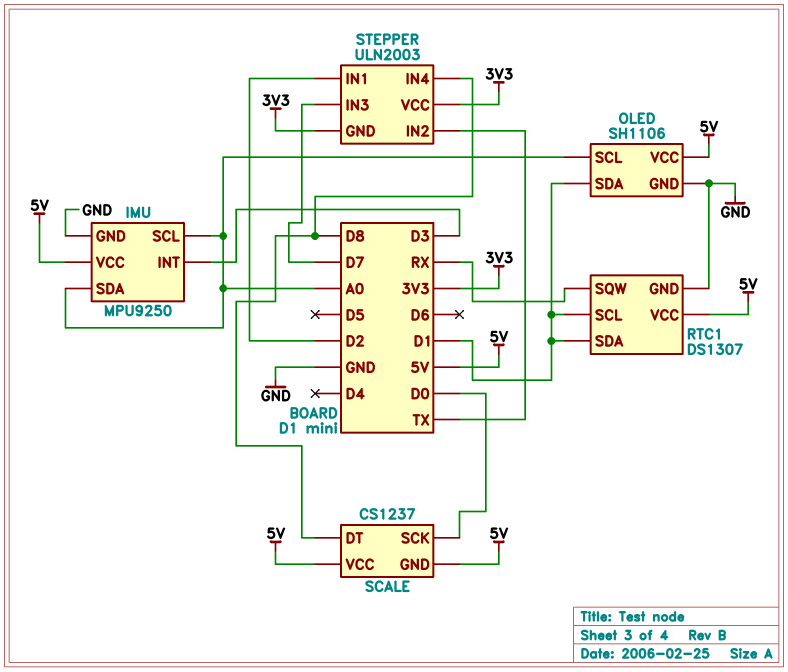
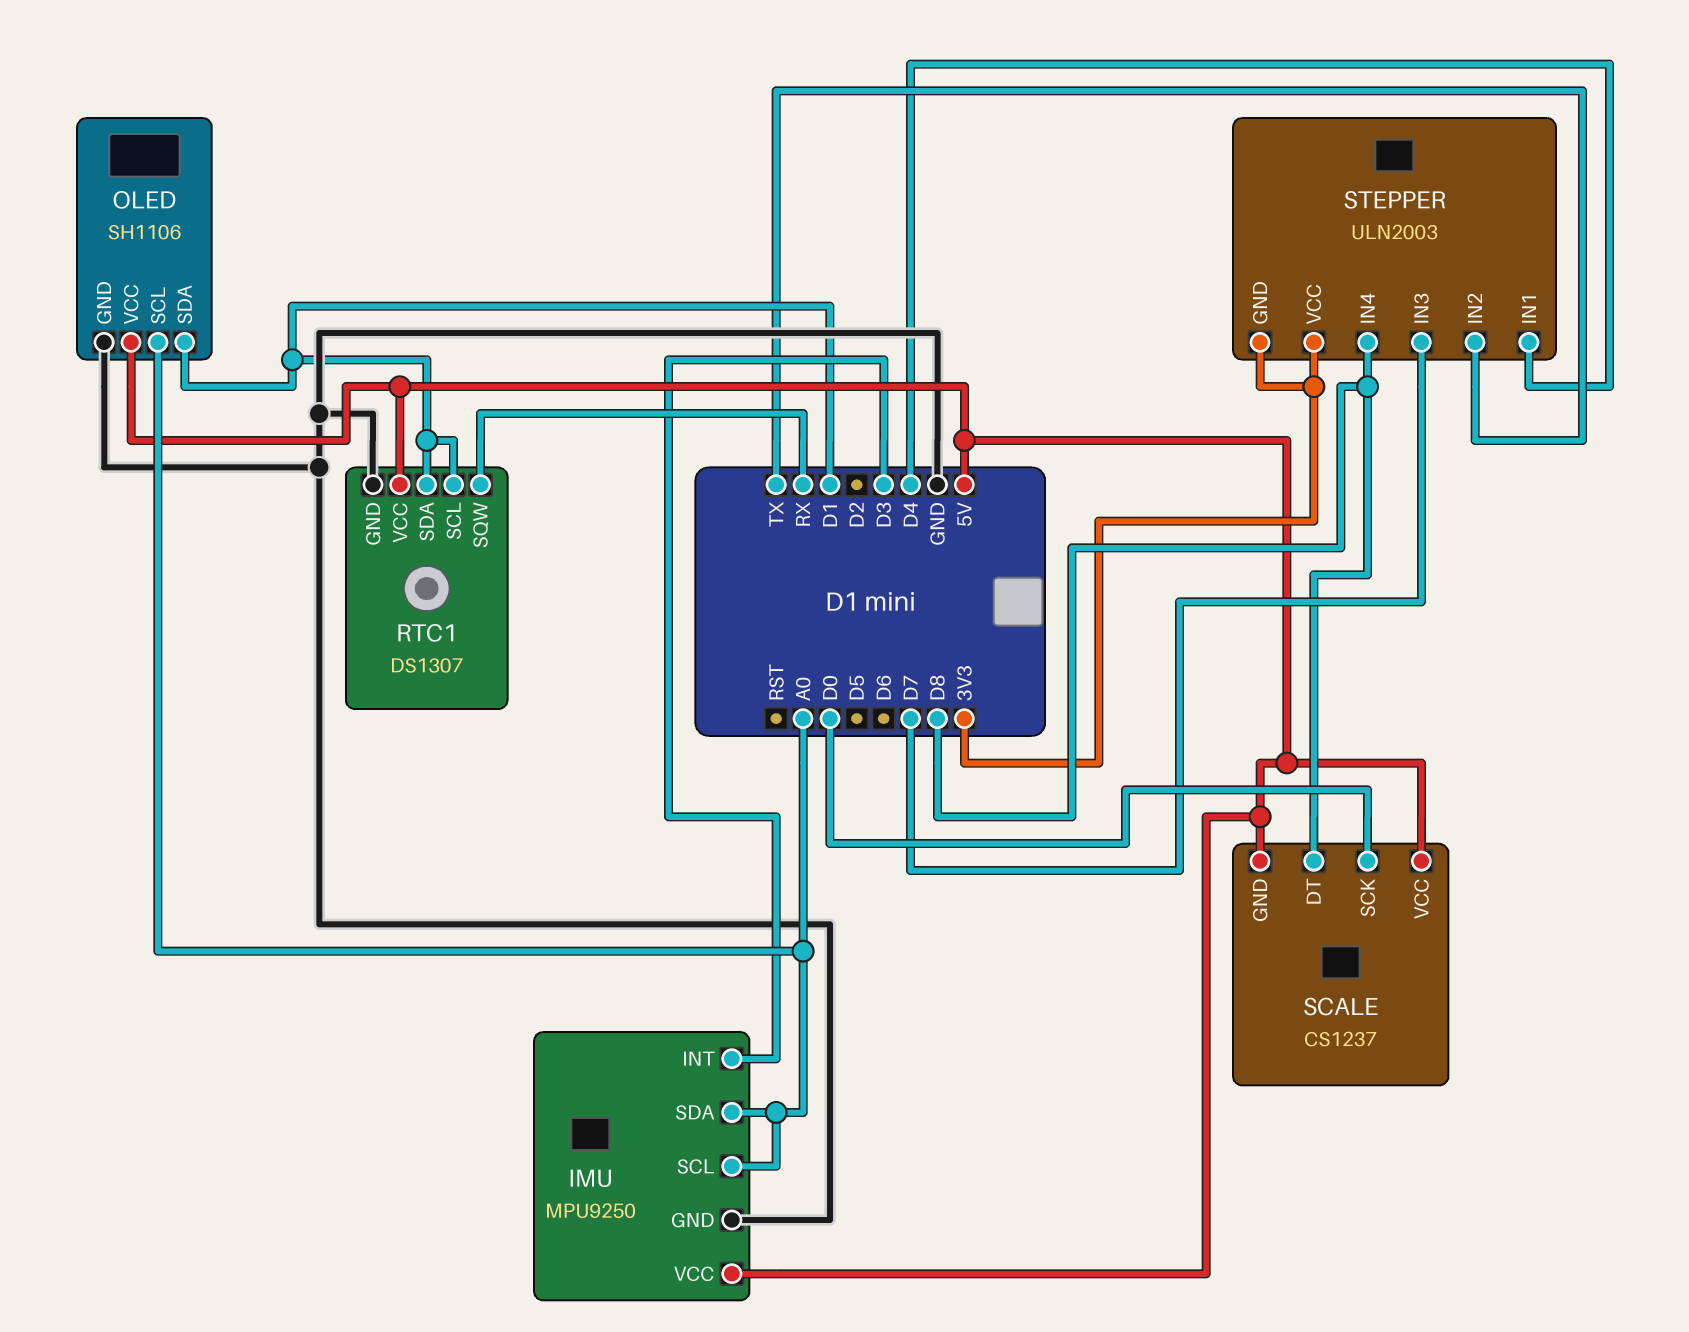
STEPPER pin IN1: D2 -> D4

